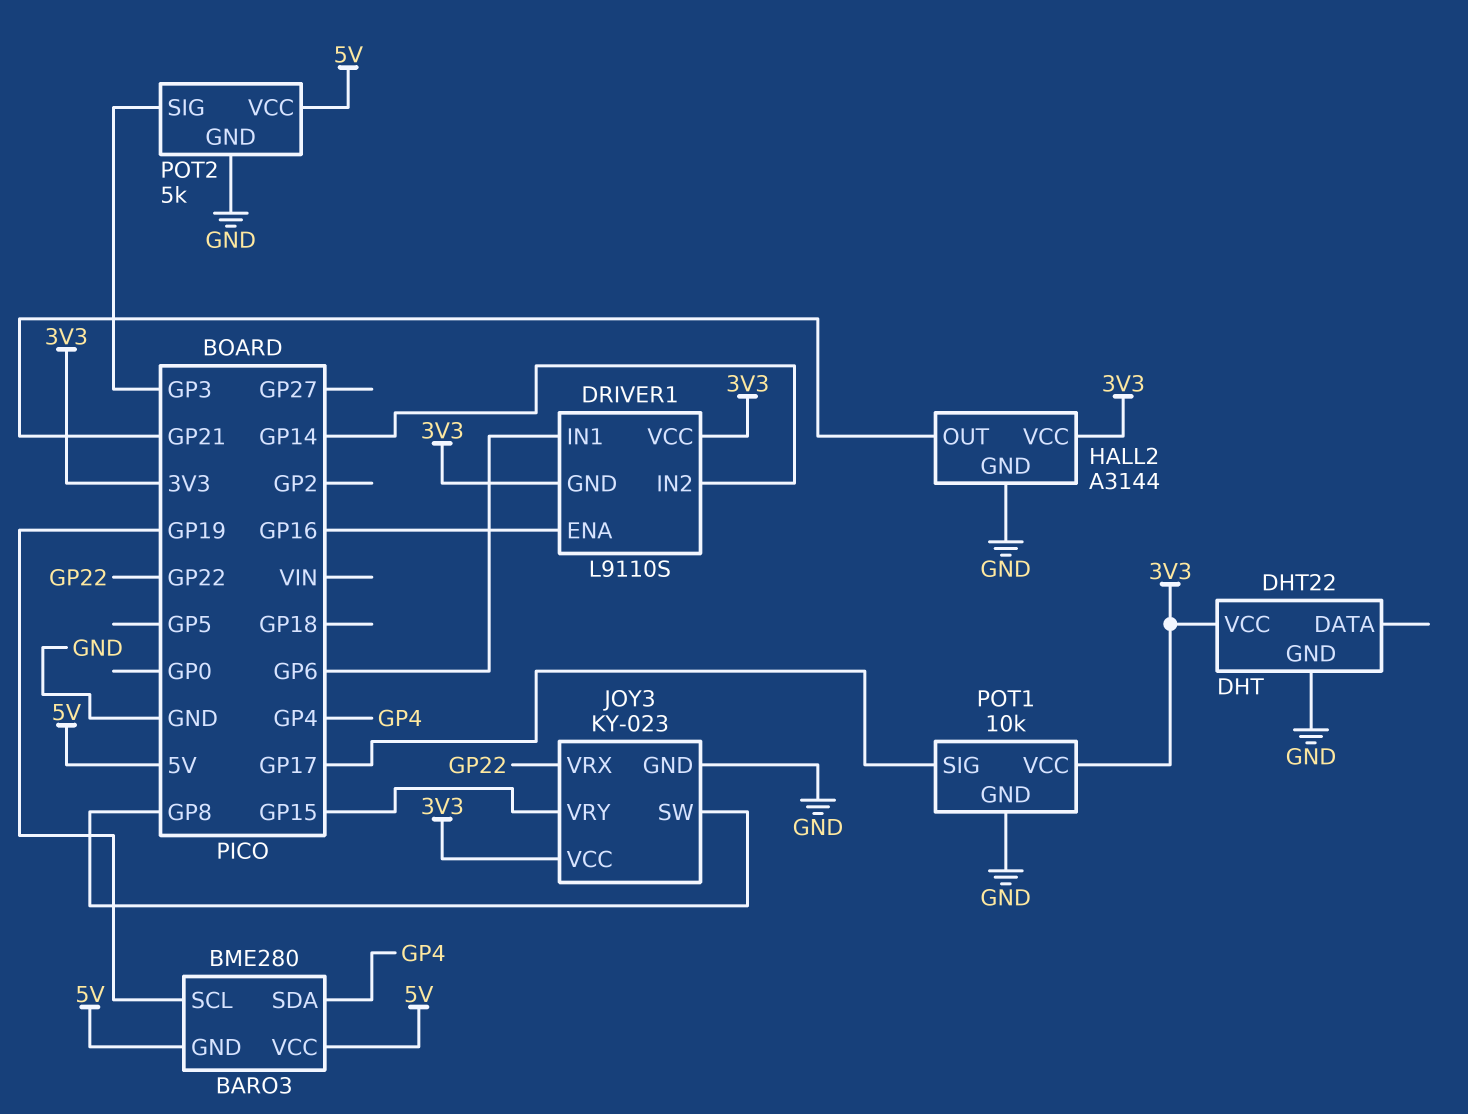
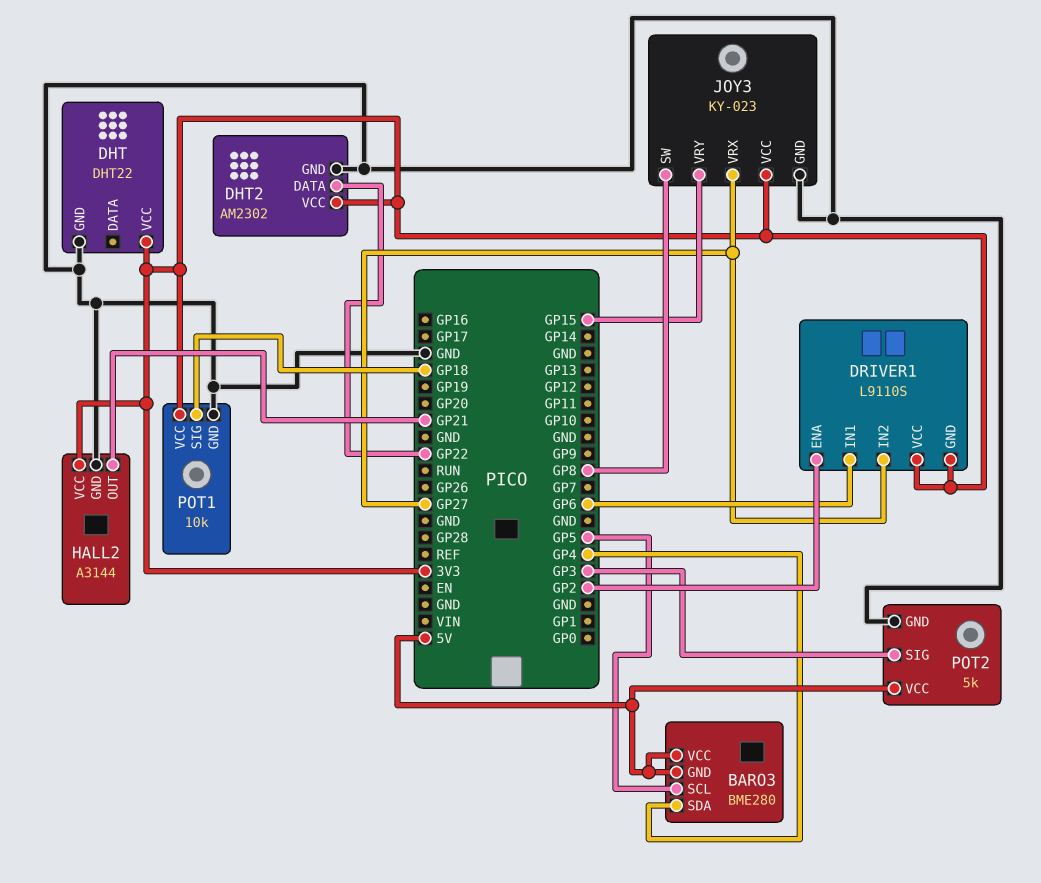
BARO3 pin SCL: GP19 -> GP5
DHT2: none -> AM2302
DHT2 pin DATA: none -> GP22
DHT2 pin GND: none -> GND
DHT2 pin VCC: none -> 3V3
DRIVER1 pin ENA: GP16 -> GP2
DRIVER1 pin IN2: GP14 -> GP27
JOY3 pin VRX: GP22 -> GP27
POT1 pin SIG: GP17 -> GP18

